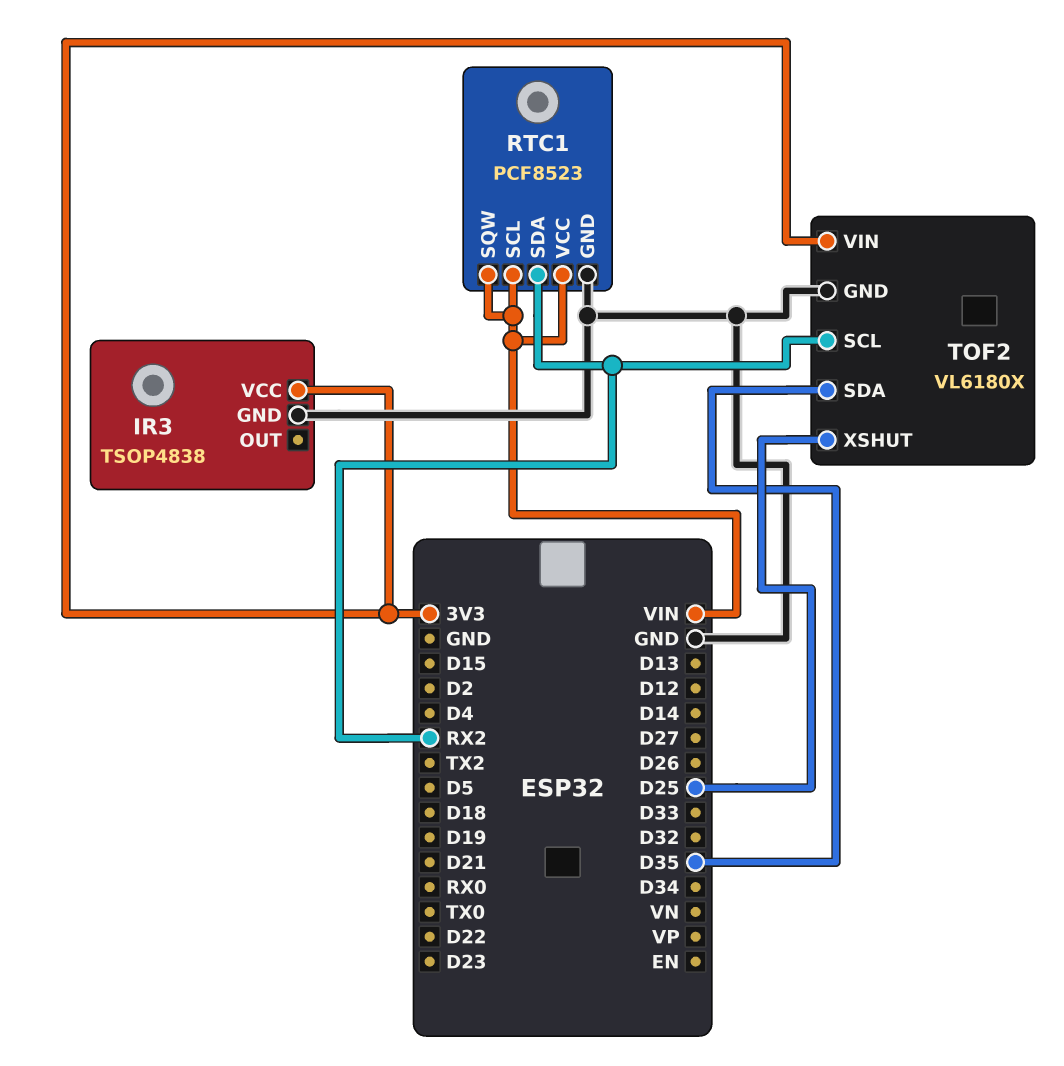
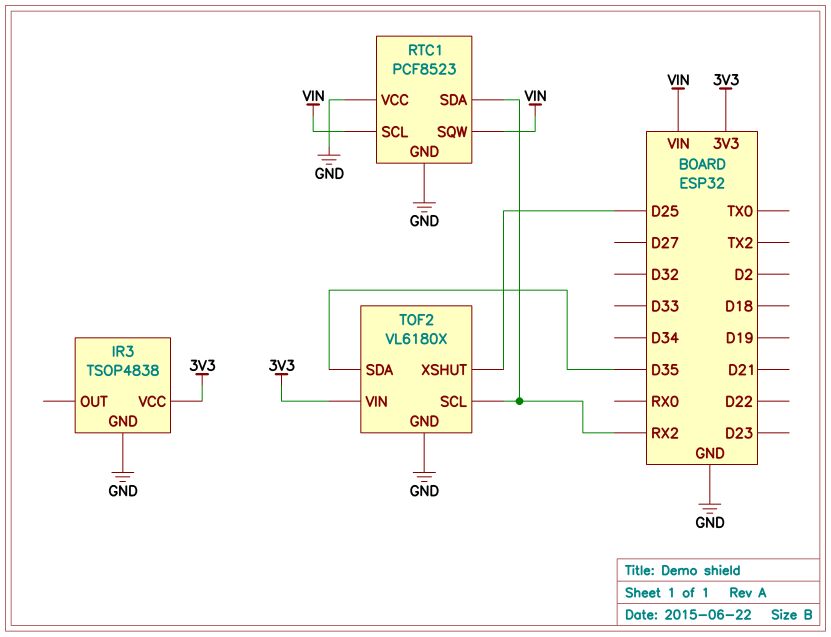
RTC1 pin VCC: VIN -> GND

